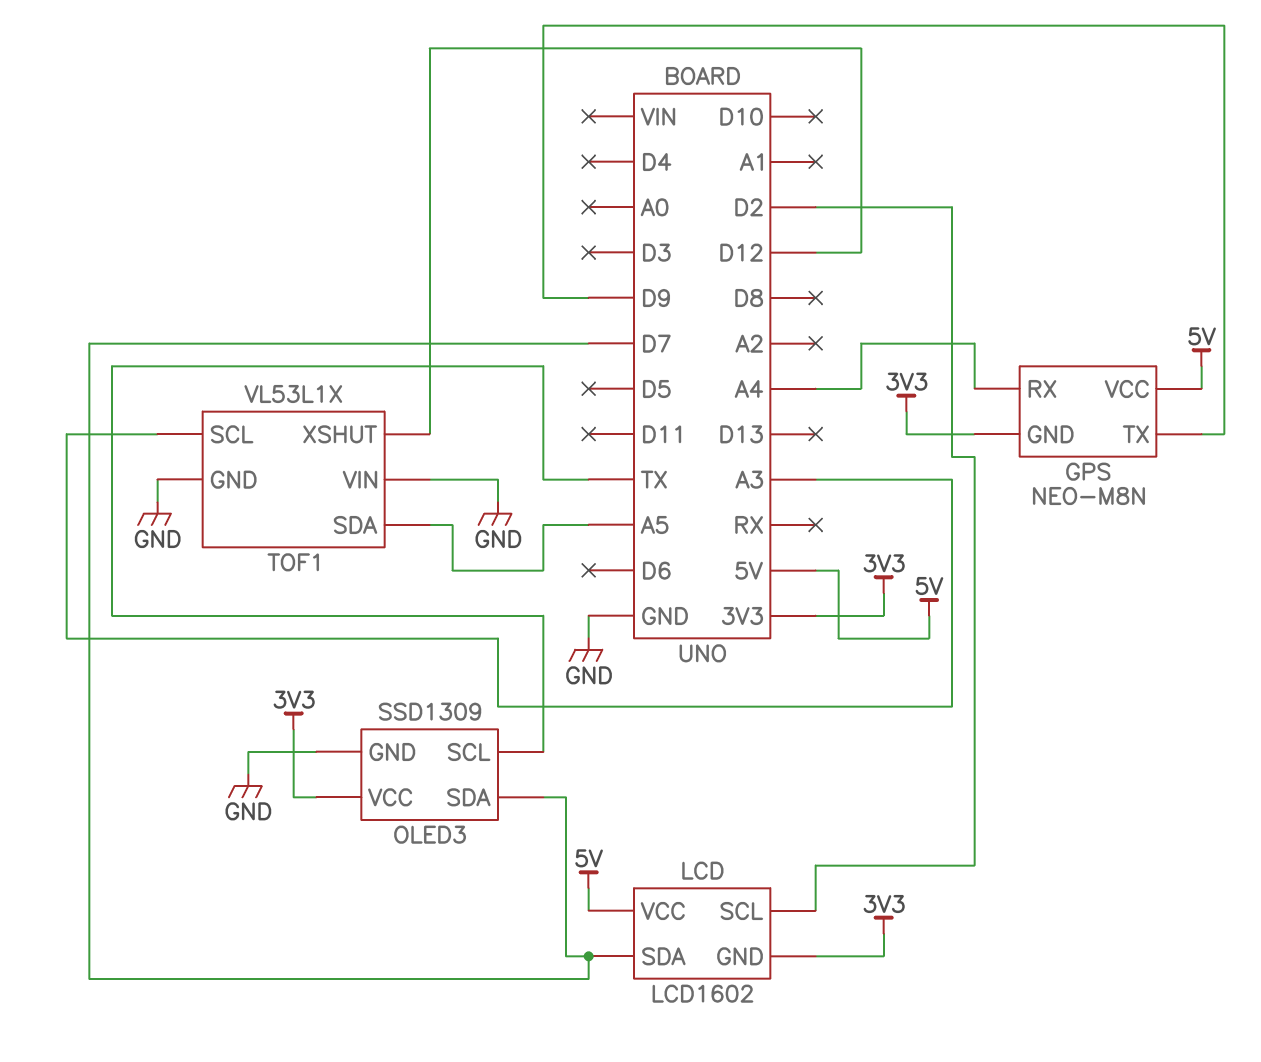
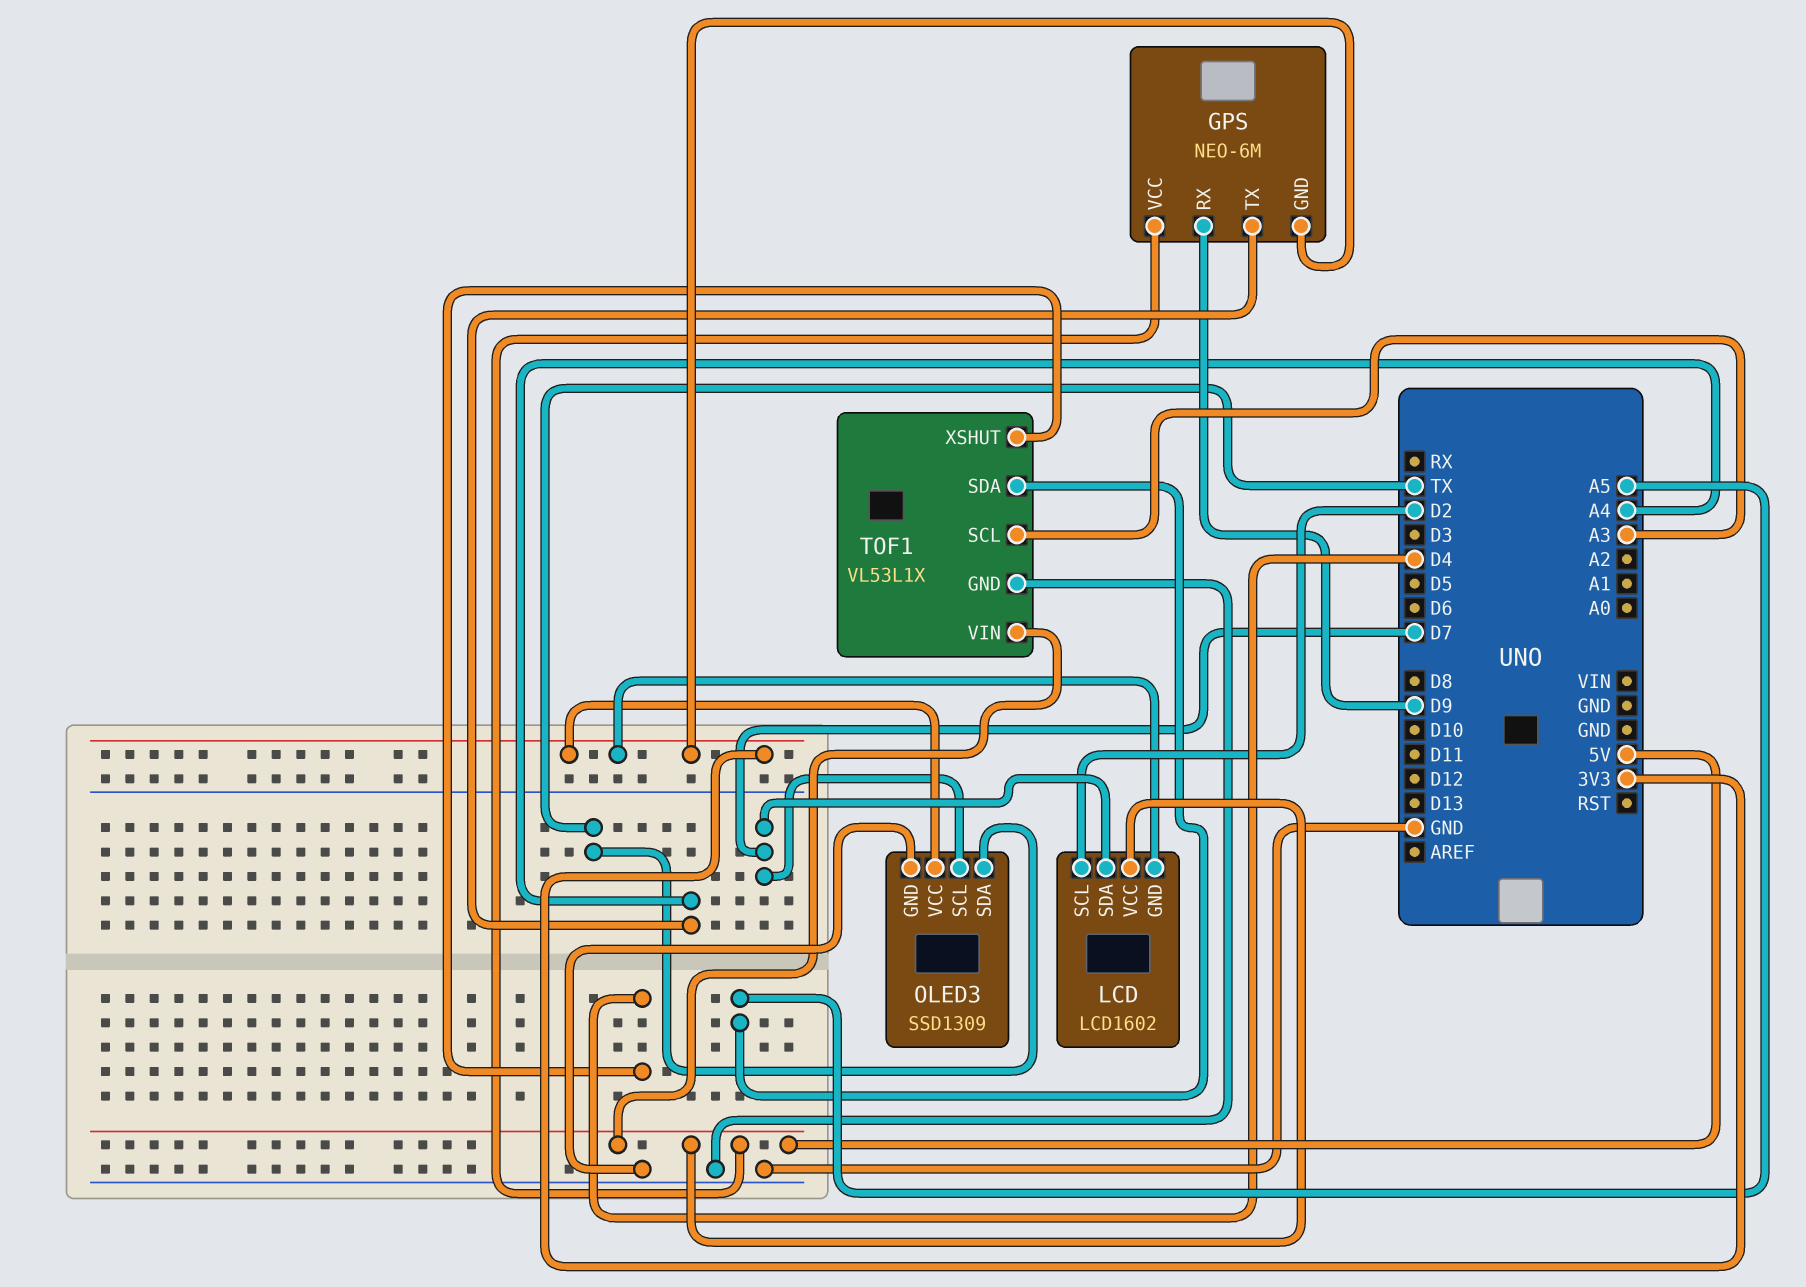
GPS: NEO-M8N -> NEO-6M
GPS pin RX: A4 -> D9
GPS pin TX: D9 -> A4
OLED3 pin SCL: TX -> D7
OLED3 pin SDA: D7 -> TX
TOF1 pin VIN: GND -> 5V
TOF1 pin XSHUT: D12 -> D4

